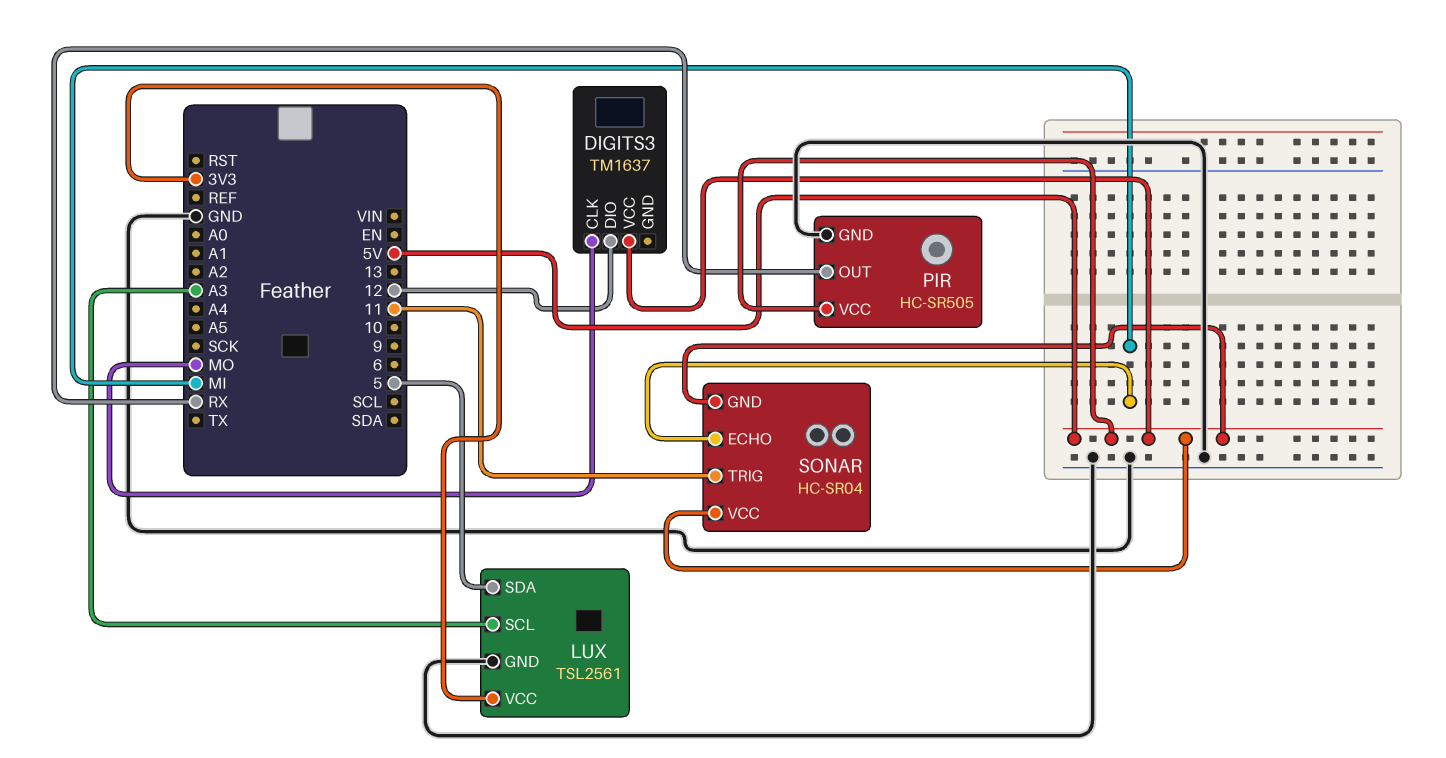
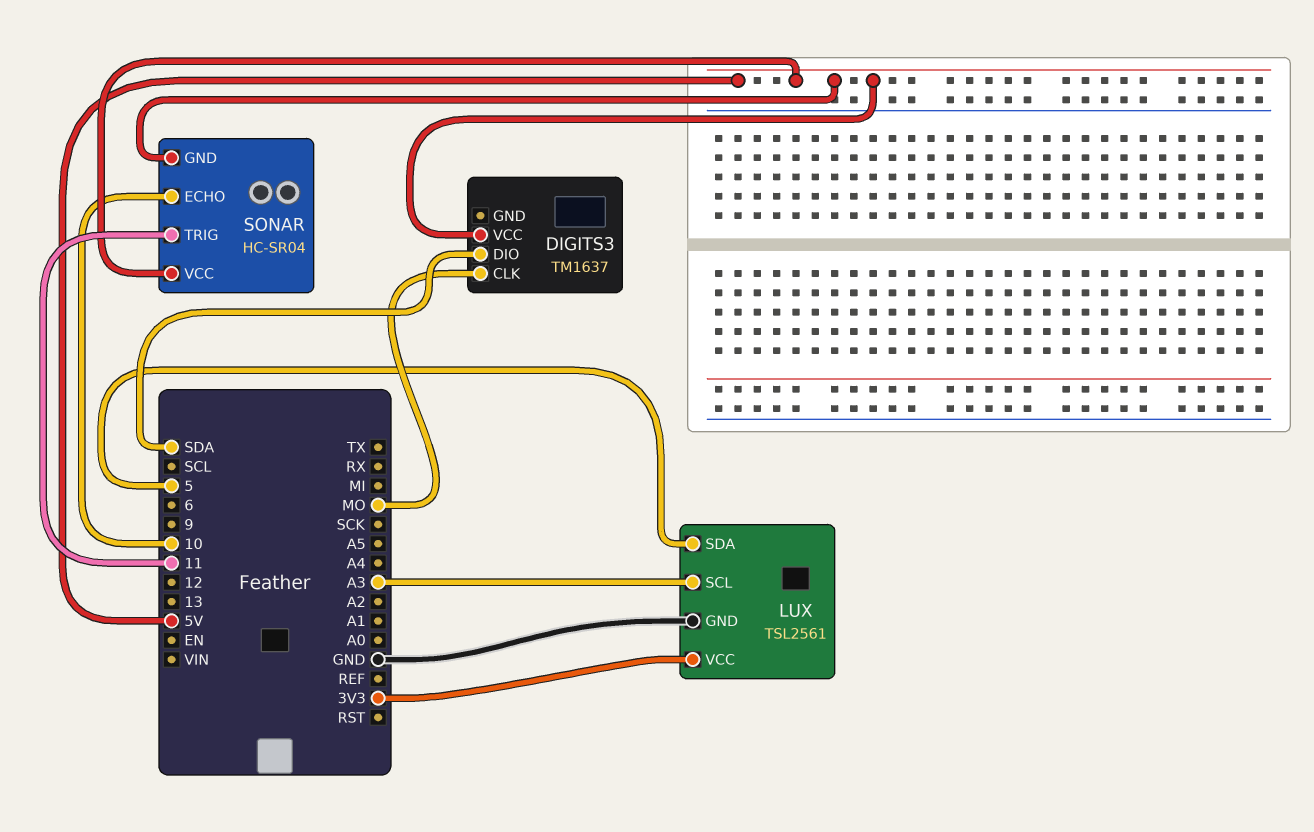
DIGITS3 pin DIO: 12 -> SDA
PIR: HC-SR505 -> none
PIR pin GND: GND -> none
PIR pin OUT: RX -> none
PIR pin VCC: 5V -> none
SONAR pin ECHO: MI -> 10

